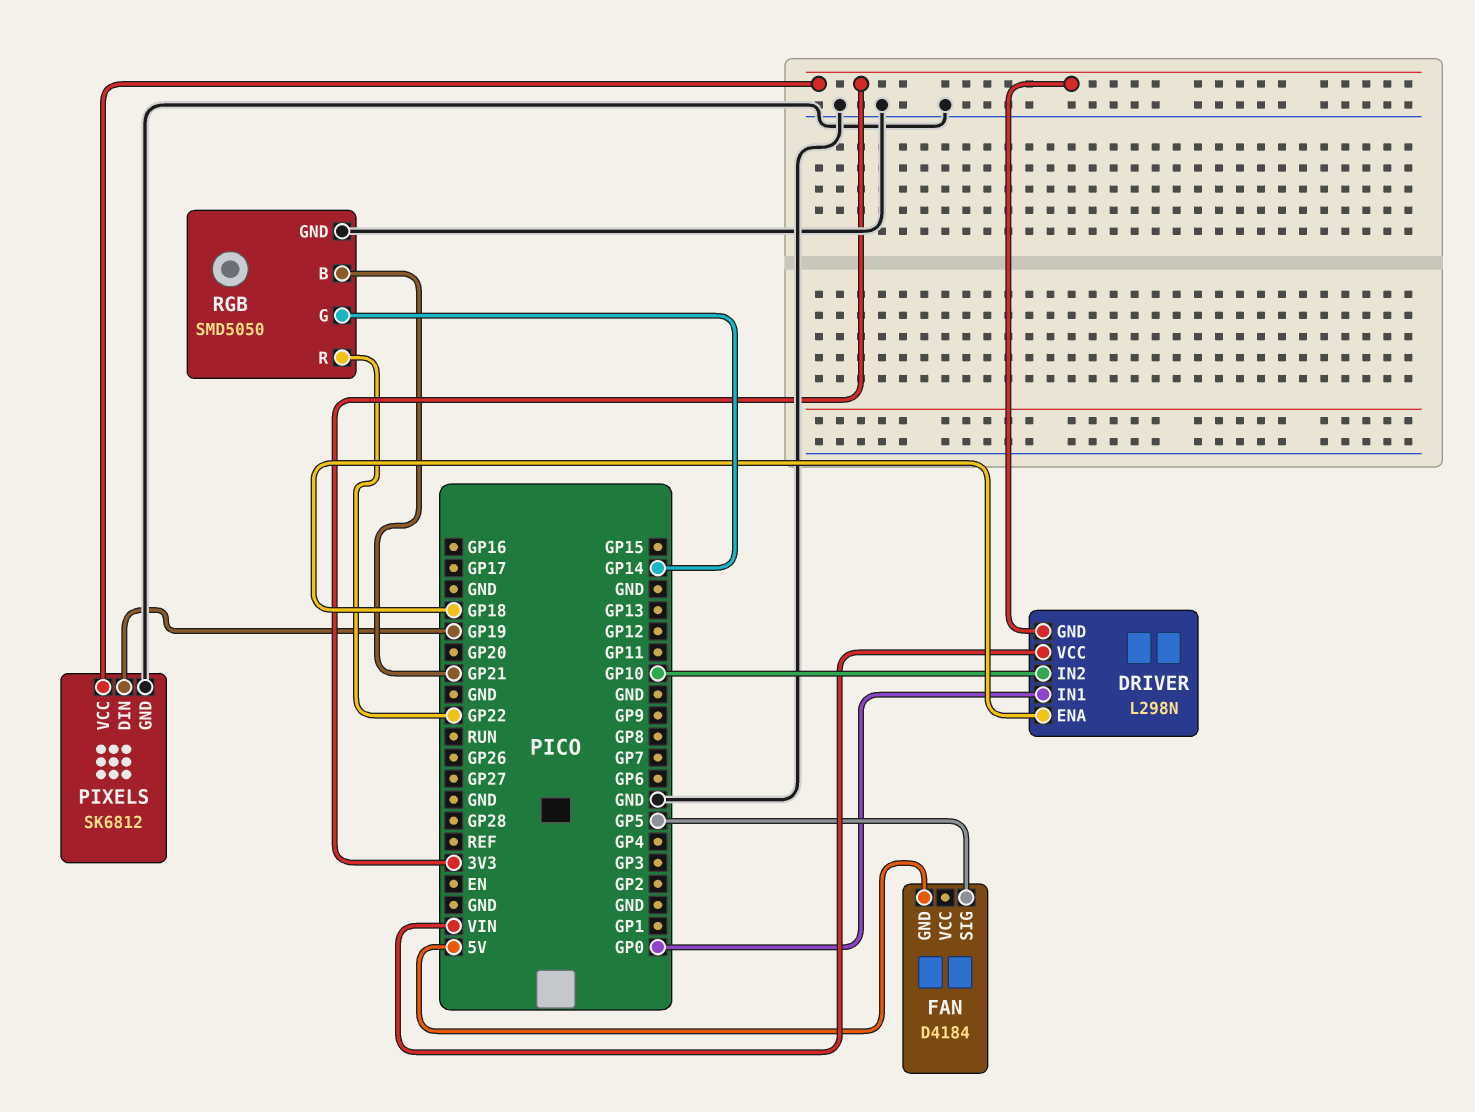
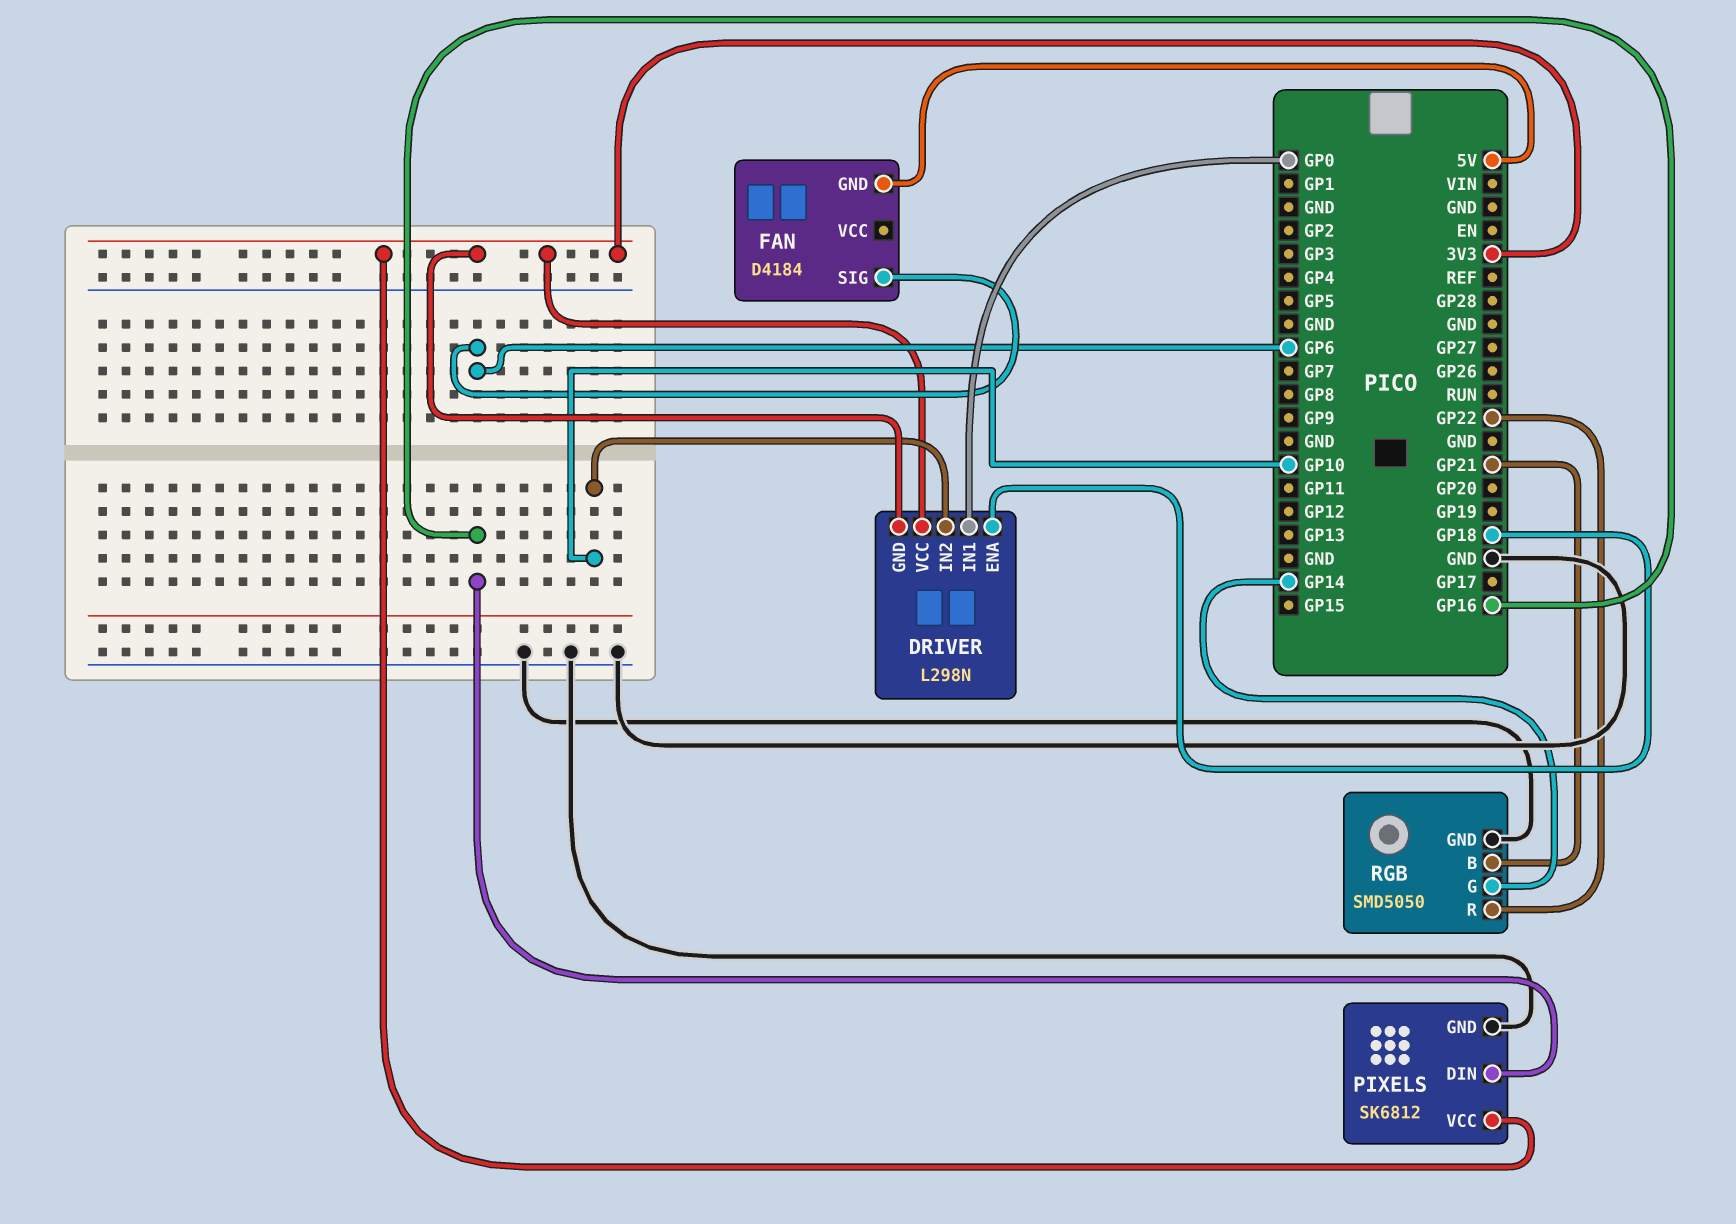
DRIVER pin VCC: VIN -> 3V3
FAN pin SIG: GP5 -> GP6
PIXELS pin DIN: GP19 -> GP16

